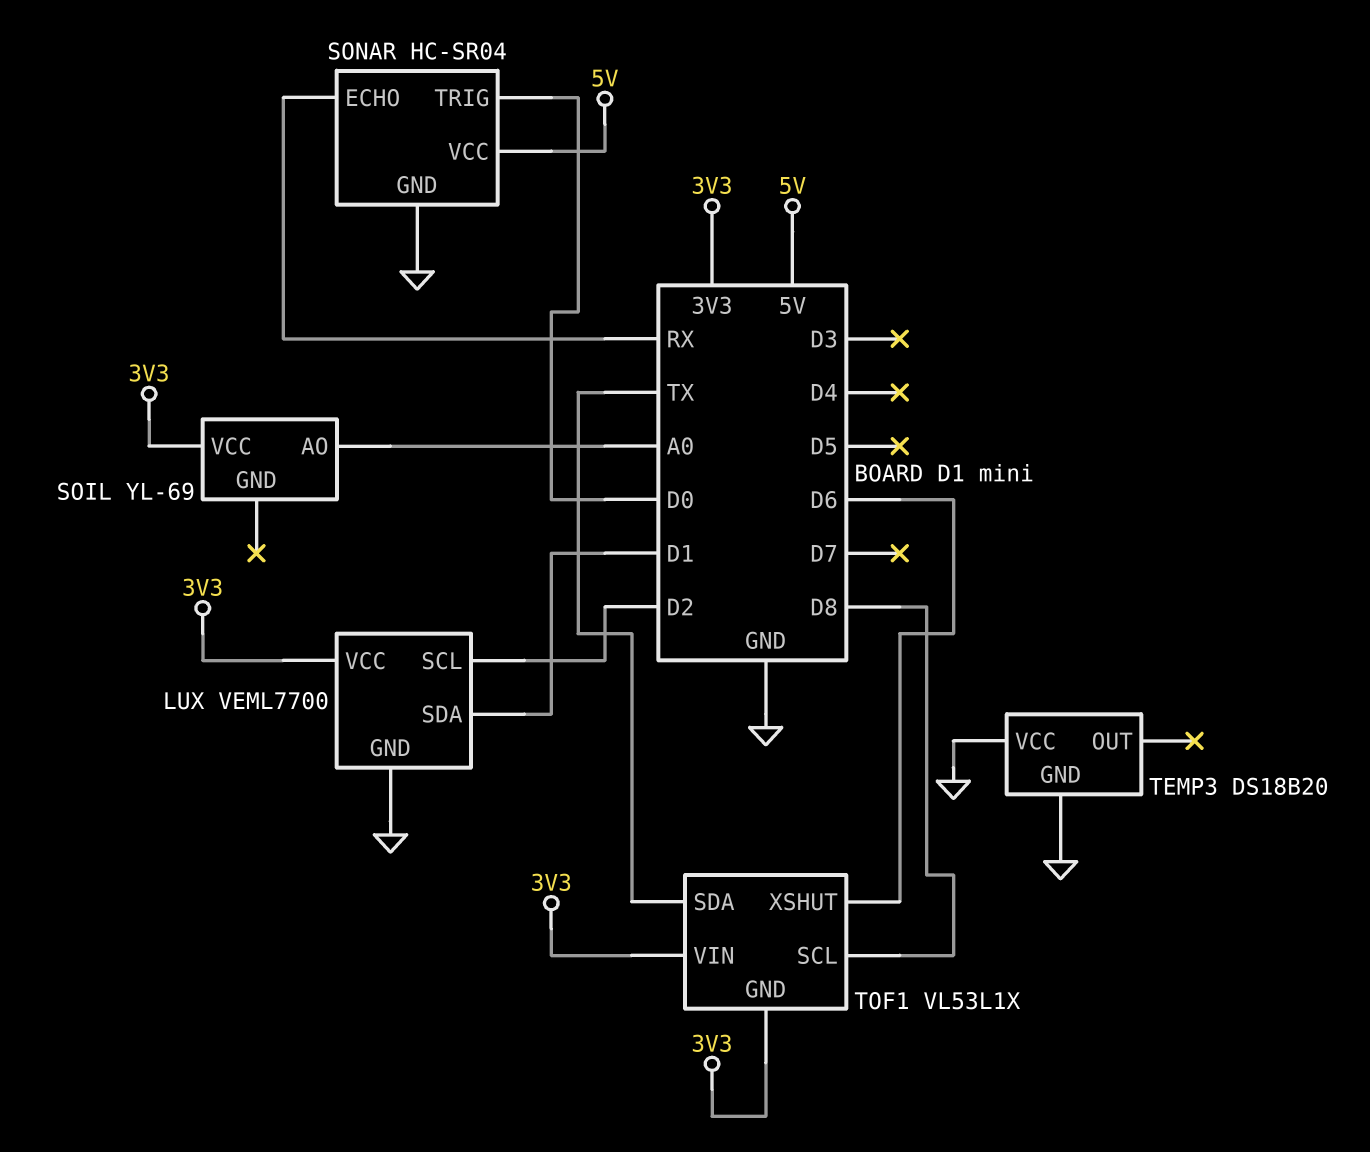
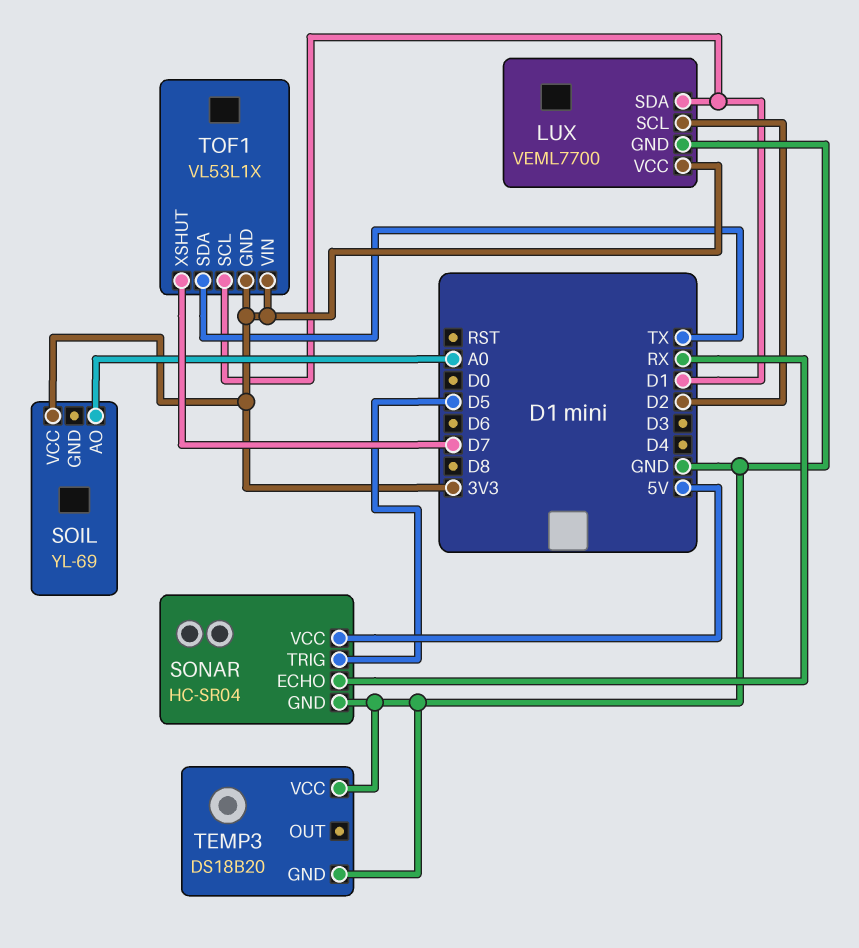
SONAR pin TRIG: D0 -> D5
TOF1 pin SCL: D8 -> D1
TOF1 pin XSHUT: D6 -> D7

